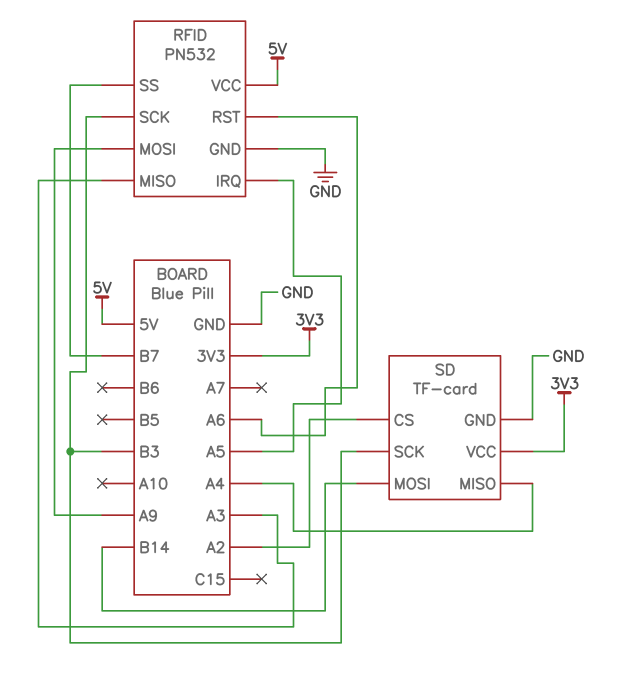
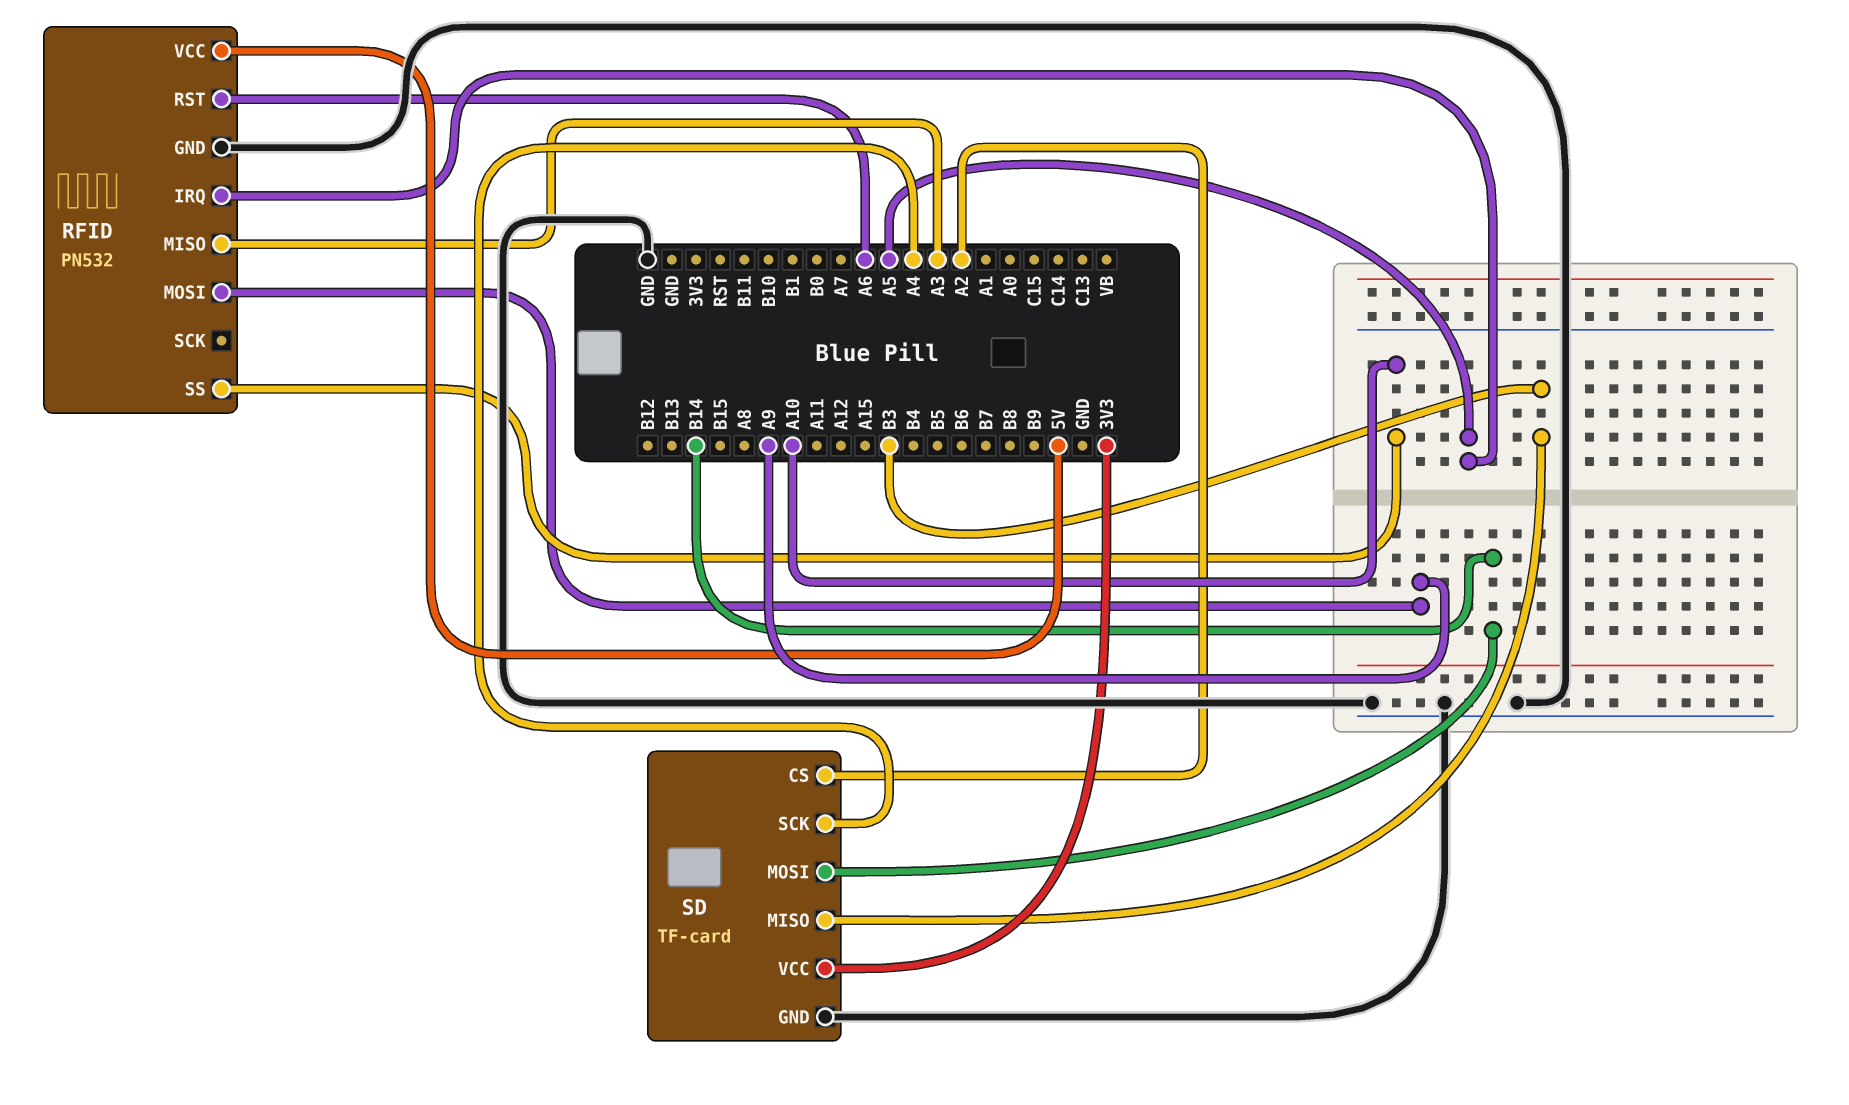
RFID pin SCK: B3 -> none
RFID pin SS: B7 -> A10
SD pin MISO: A4 -> B3
SD pin SCK: B3 -> A4

